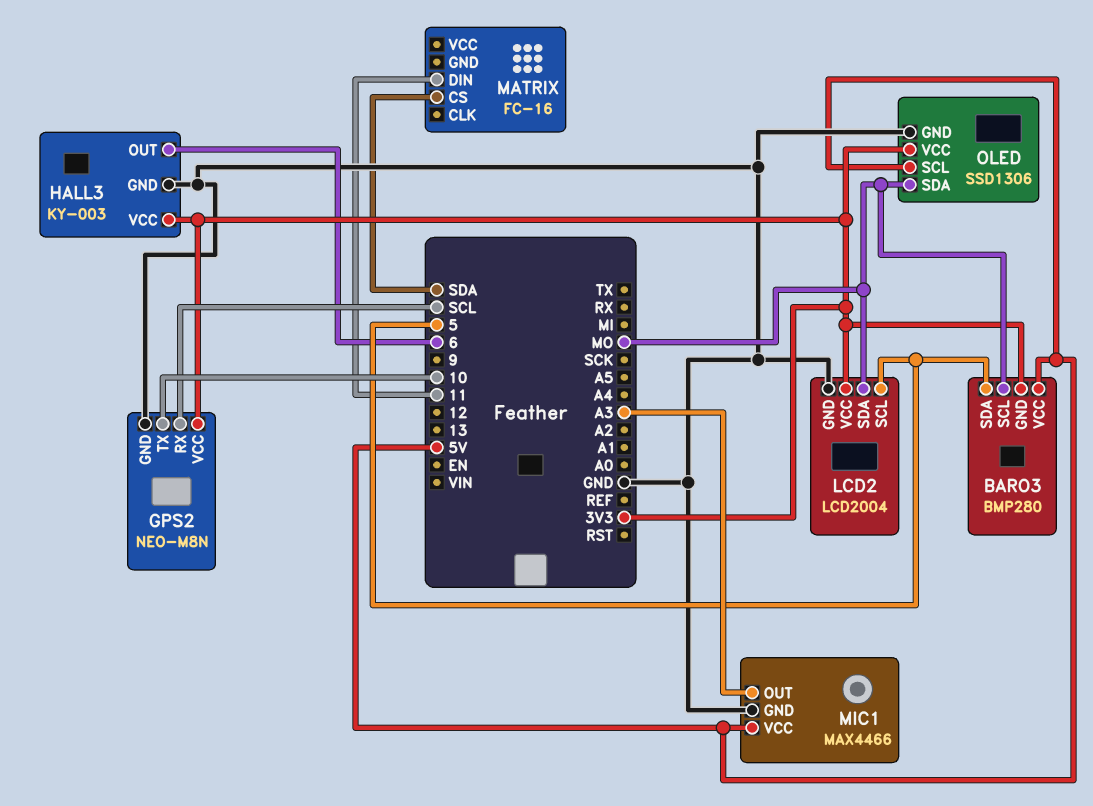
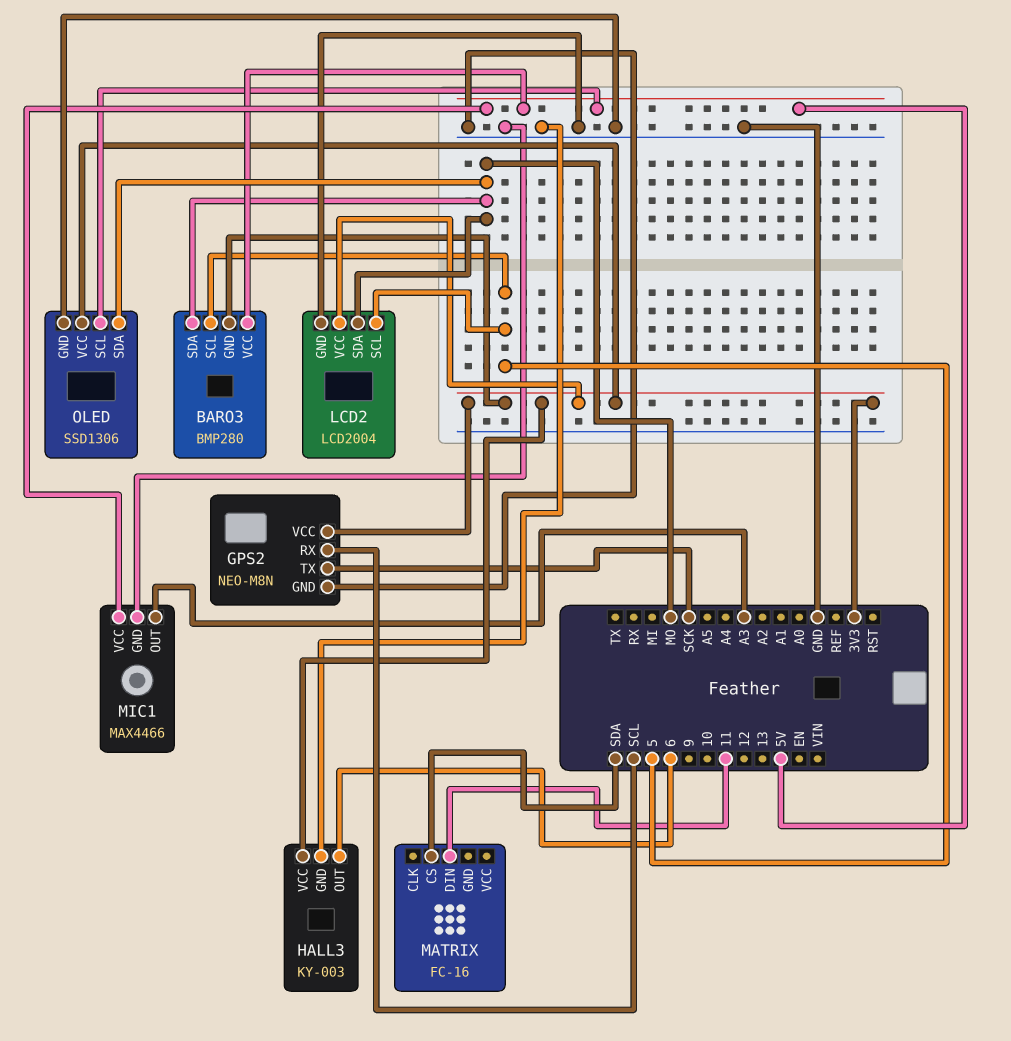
BARO3 pin SCL: MO -> 5
BARO3 pin SDA: 5 -> MO
GPS2 pin TX: 10 -> SCK

